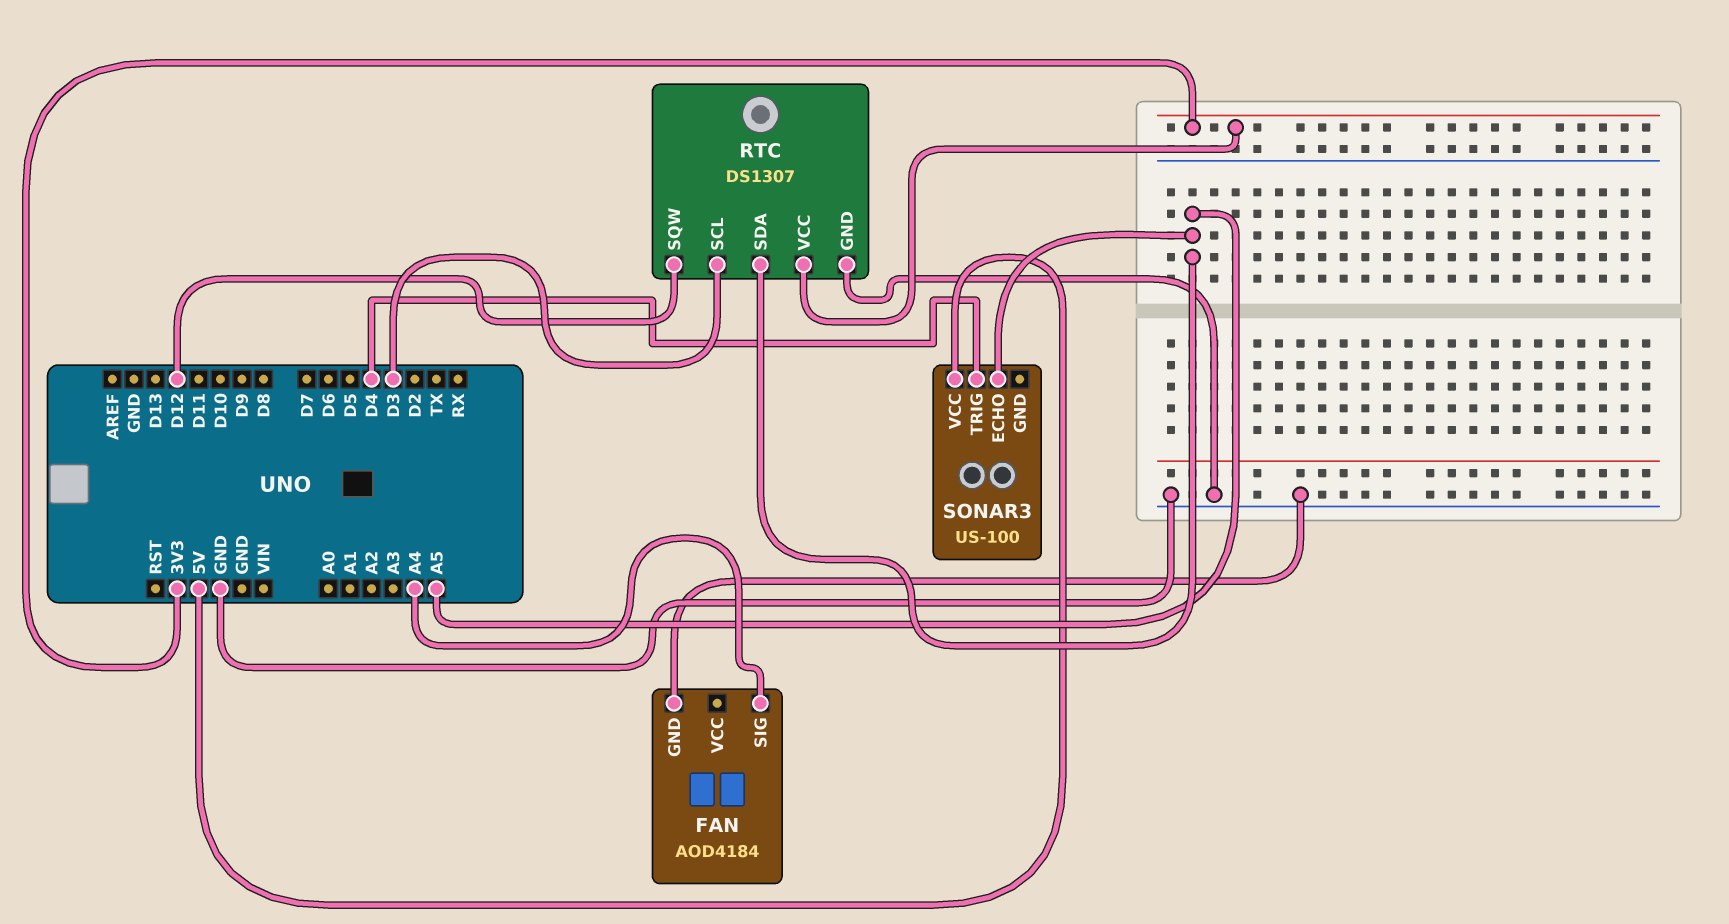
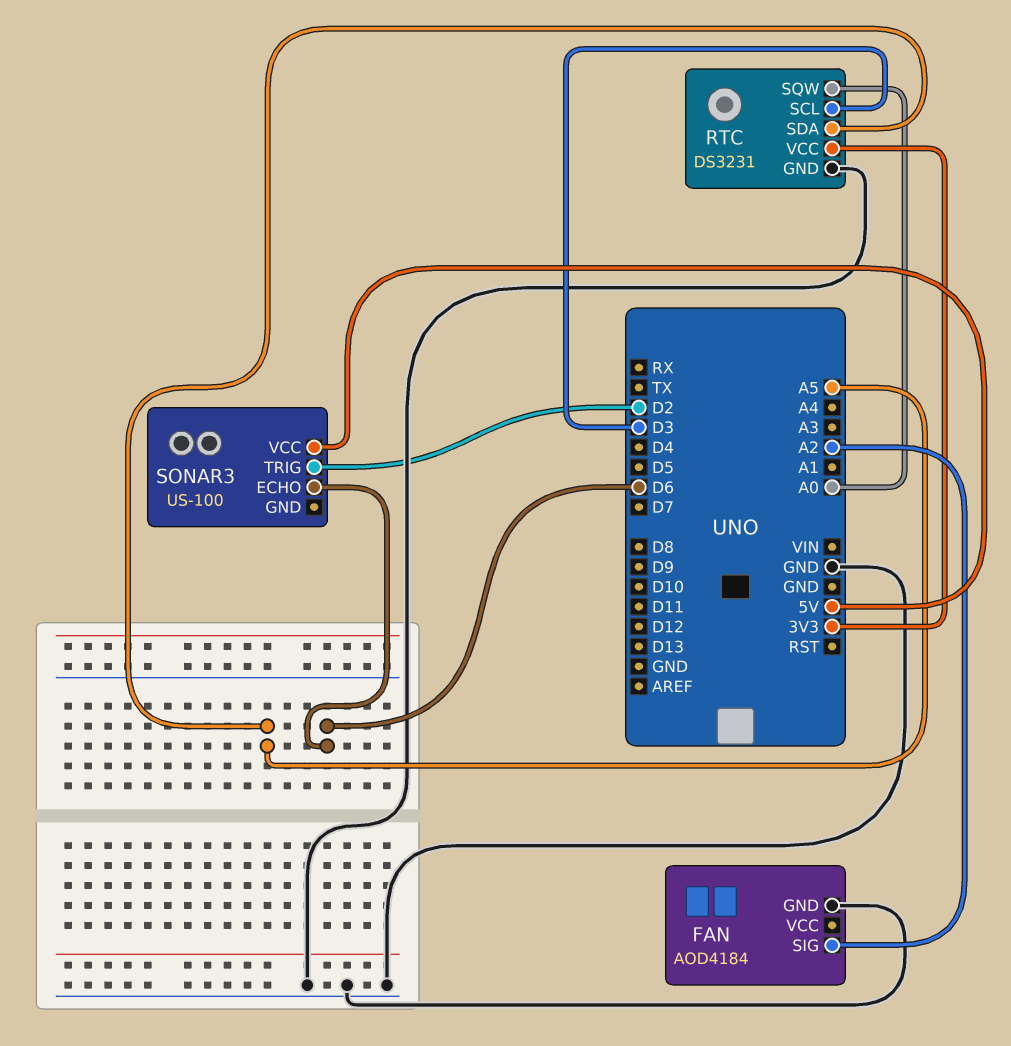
FAN pin SIG: A4 -> A2
RTC: DS1307 -> DS3231
RTC pin SQW: D12 -> A0
SONAR3 pin ECHO: A5 -> D6
SONAR3 pin TRIG: D4 -> D2

